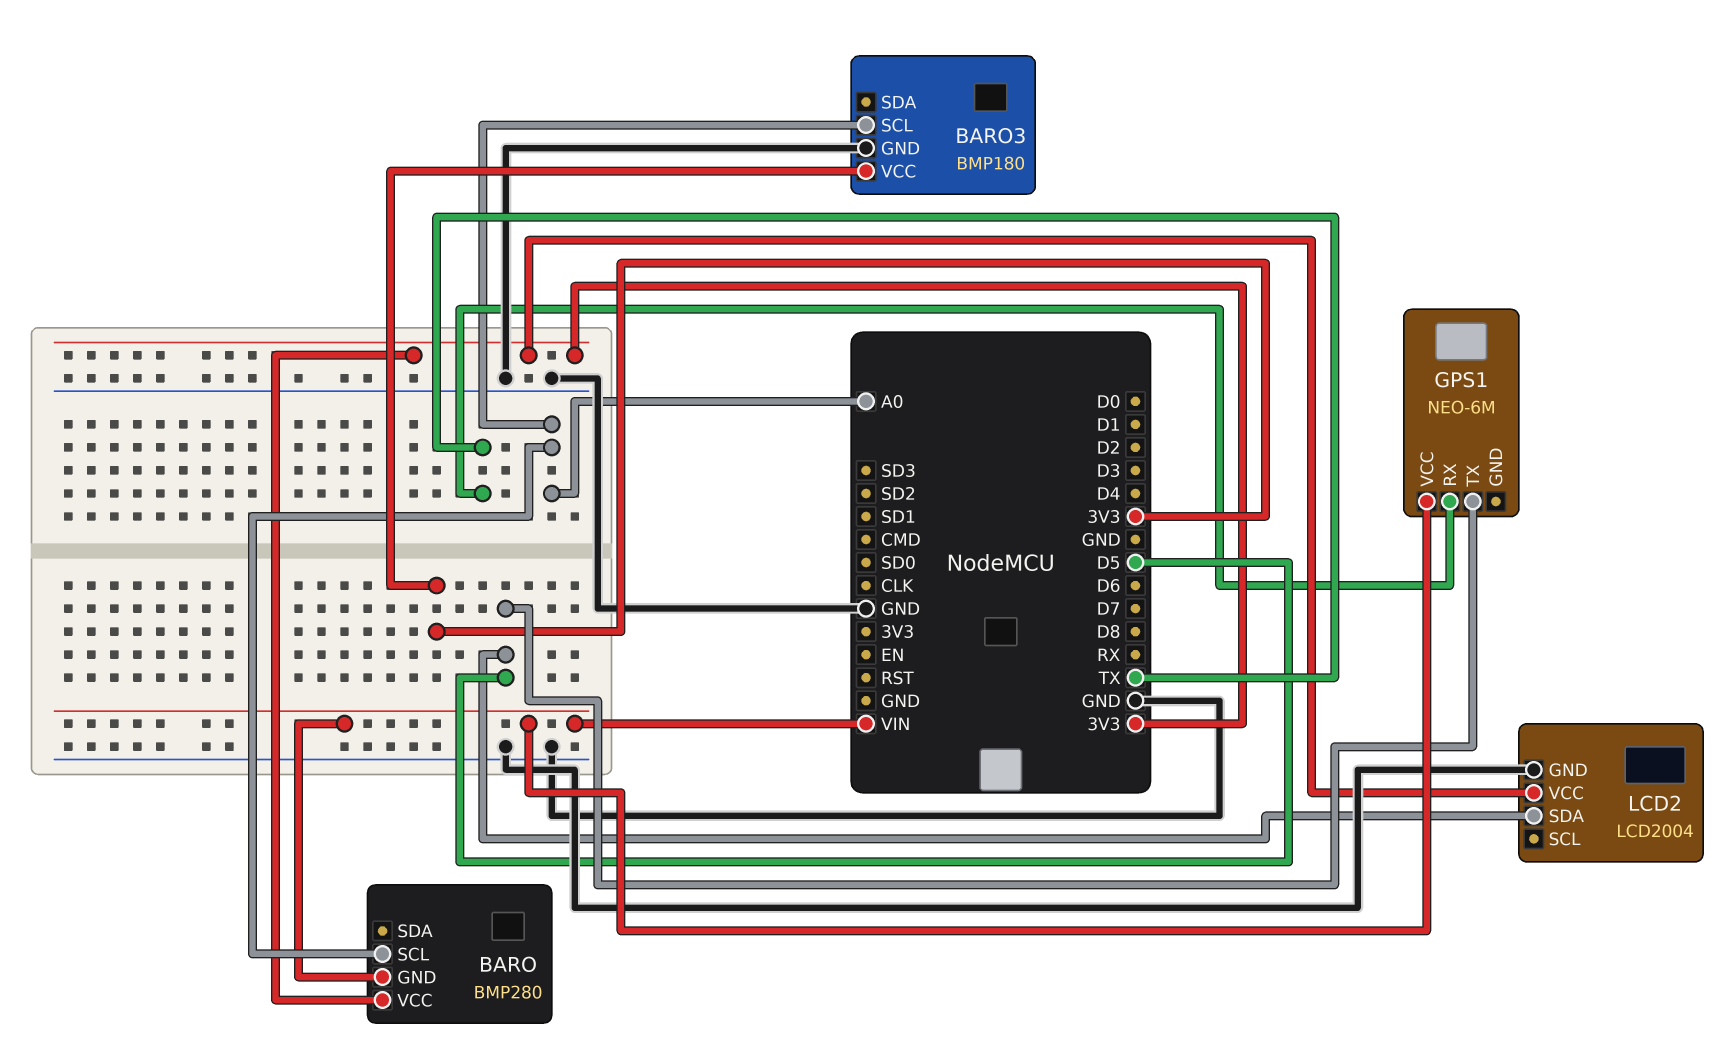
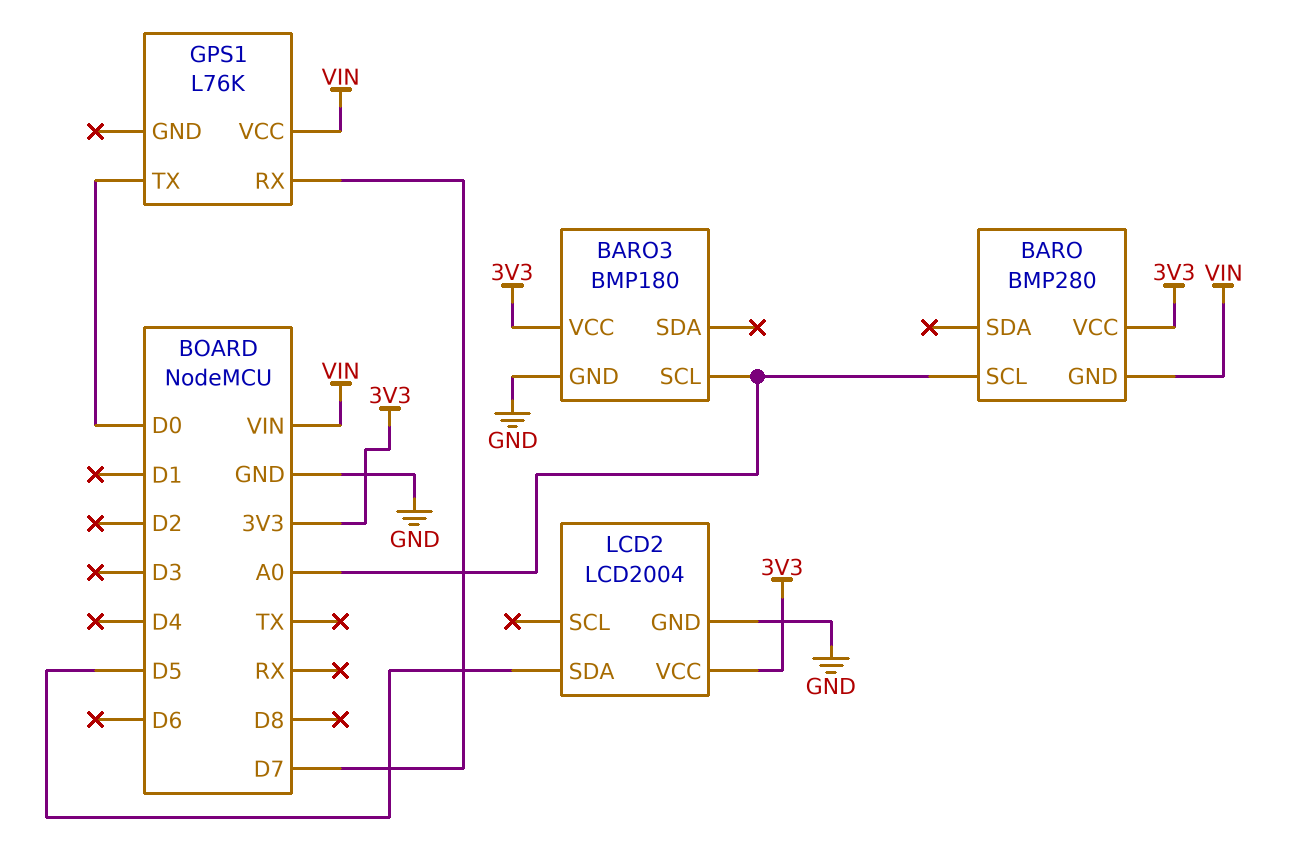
GPS1: NEO-6M -> L76K
GPS1 pin RX: TX -> D7
GPS1 pin TX: D5 -> D0

